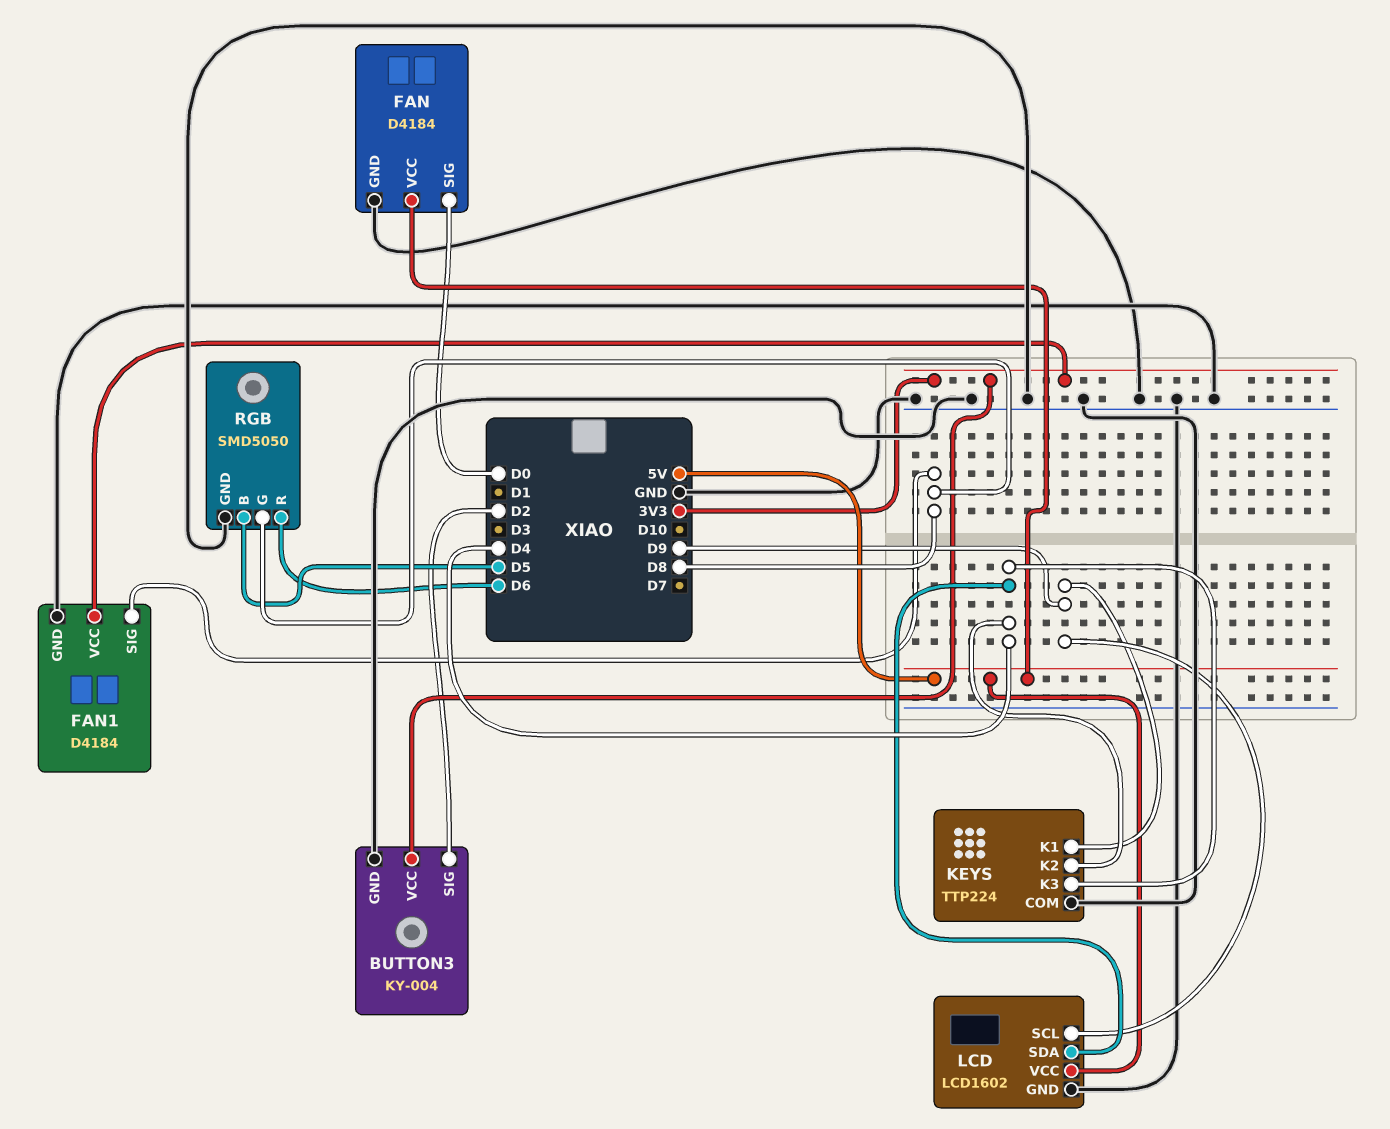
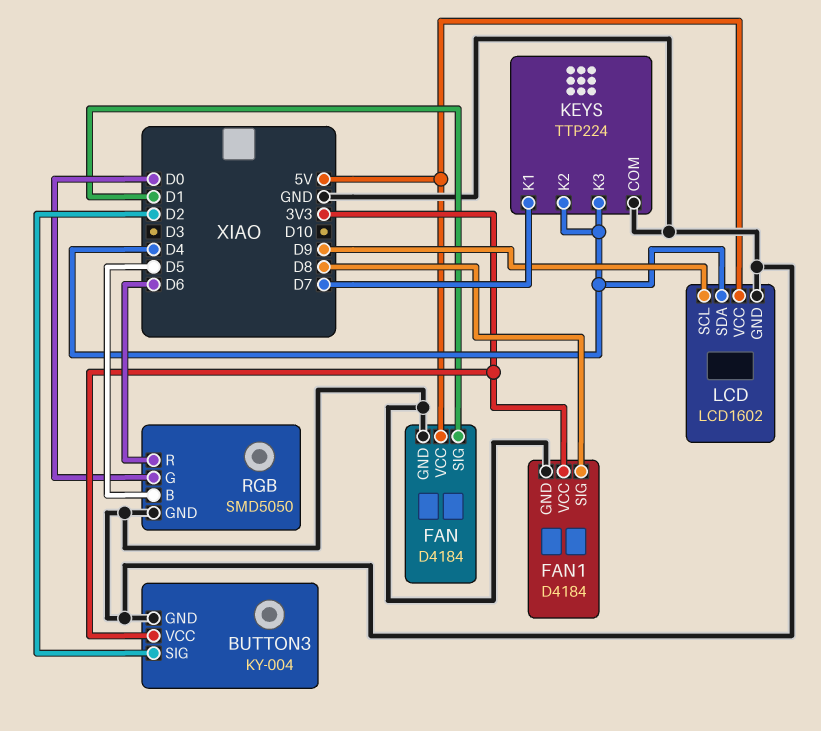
FAN pin SIG: D0 -> D1
KEYS pin K1: D9 -> D7
RGB pin G: D8 -> D0

